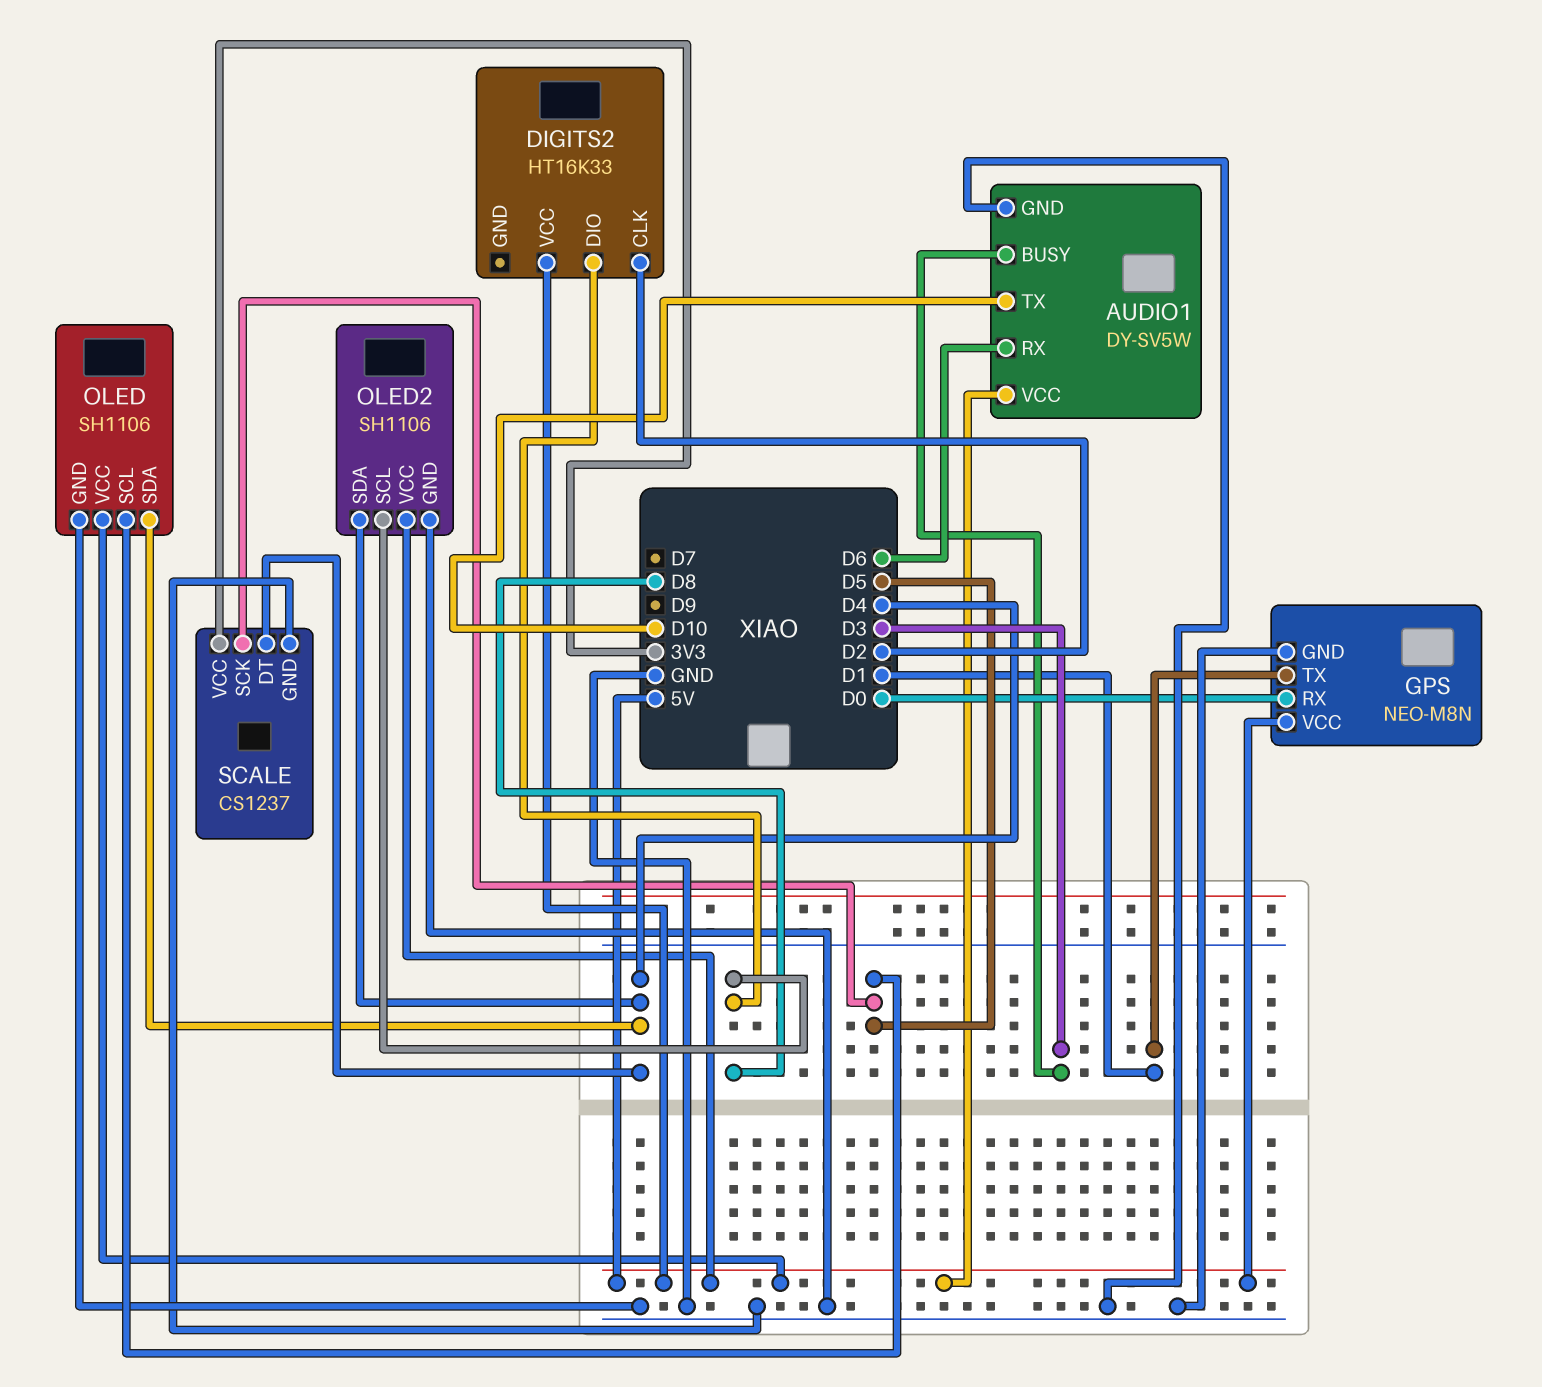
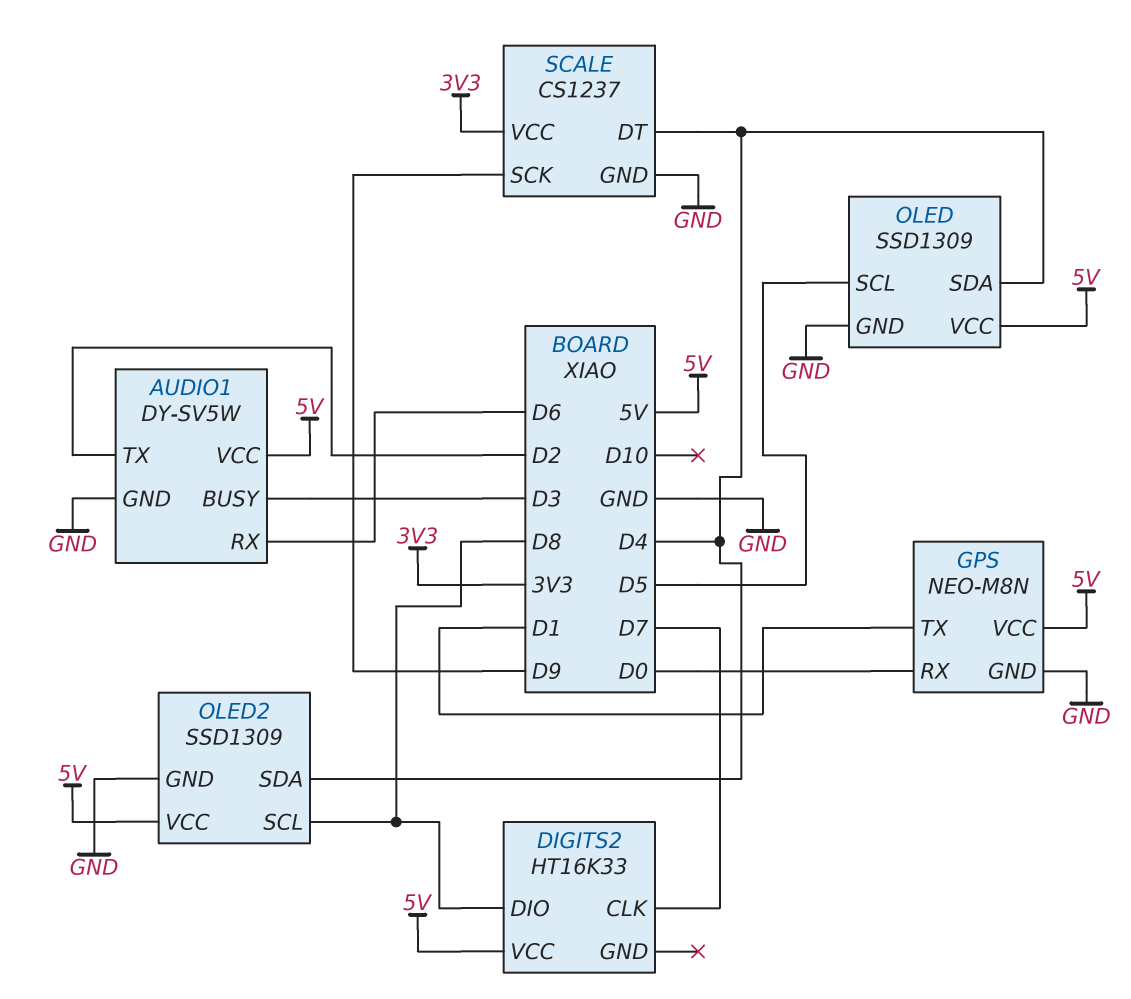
AUDIO1 pin TX: D10 -> D2
DIGITS2 pin CLK: D2 -> D7
OLED: SH1106 -> SSD1309
OLED2: SH1106 -> SSD1309
SCALE pin SCK: D5 -> D9

